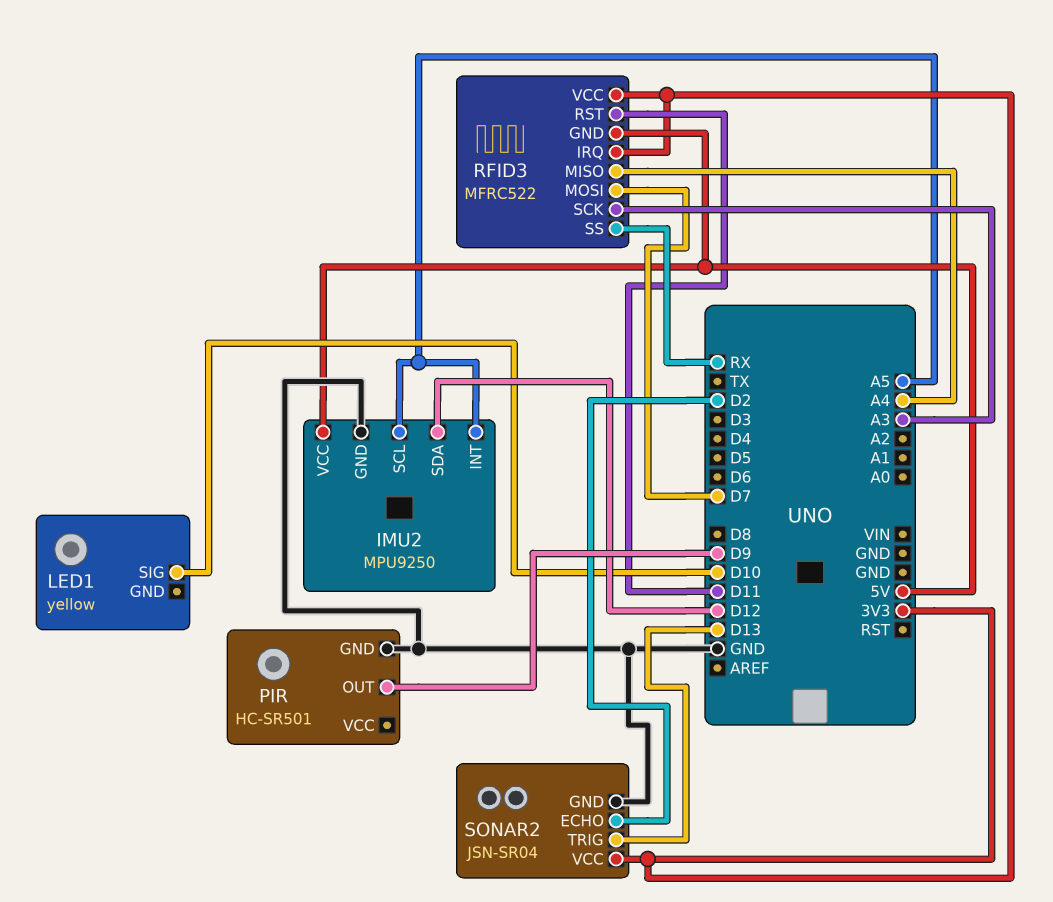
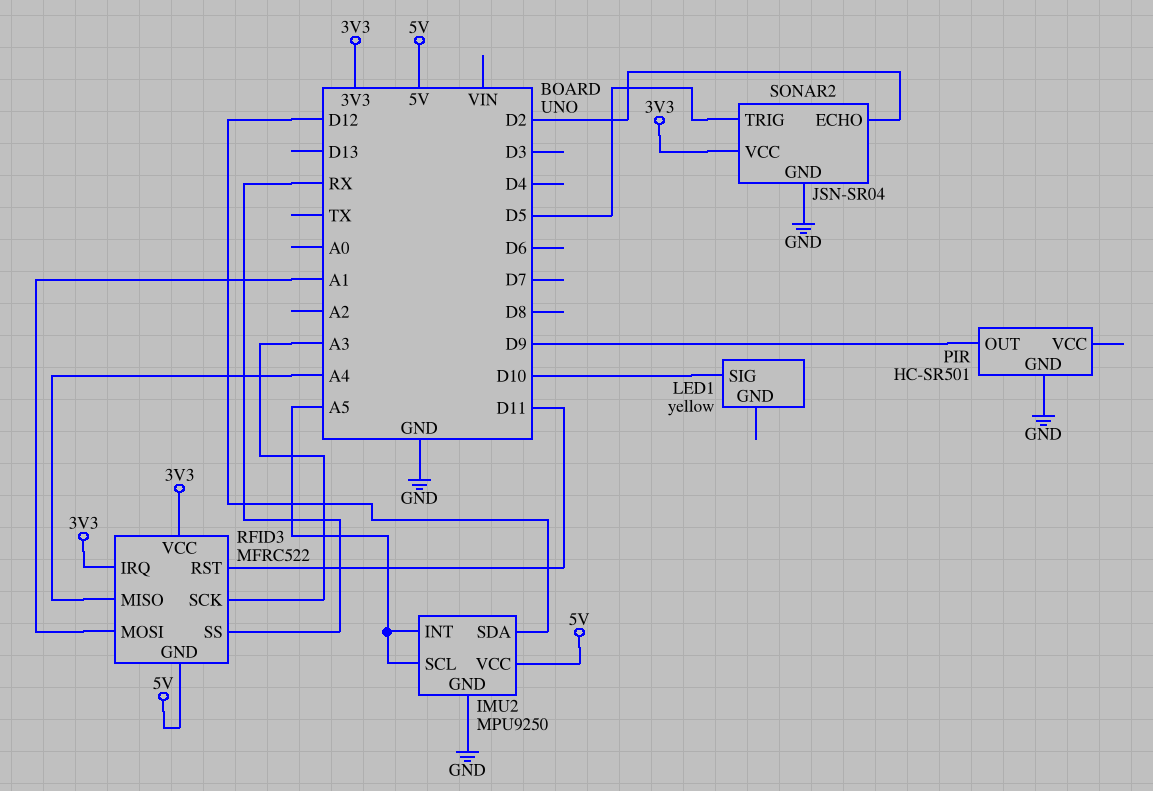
RFID3 pin MOSI: D7 -> A1
SONAR2 pin TRIG: D13 -> D5

